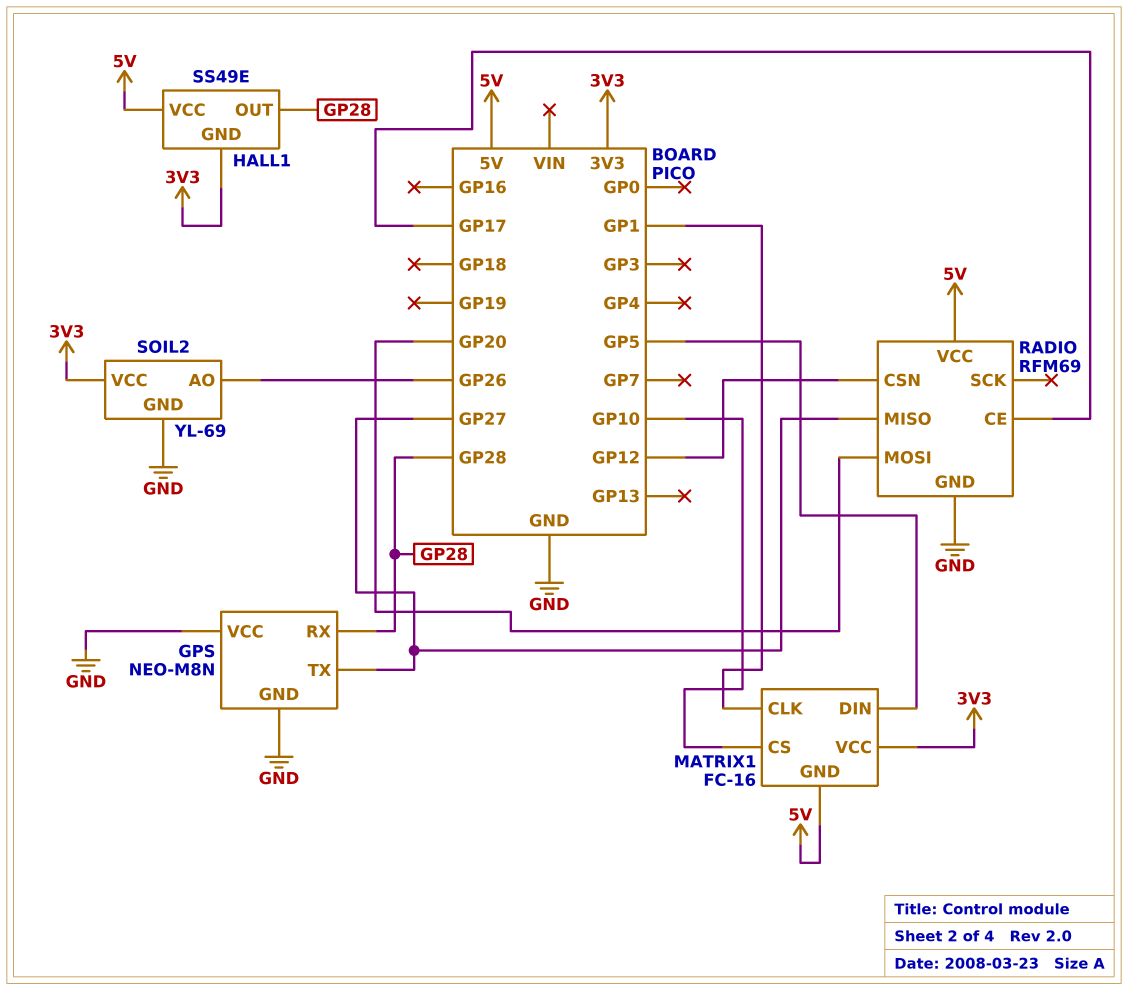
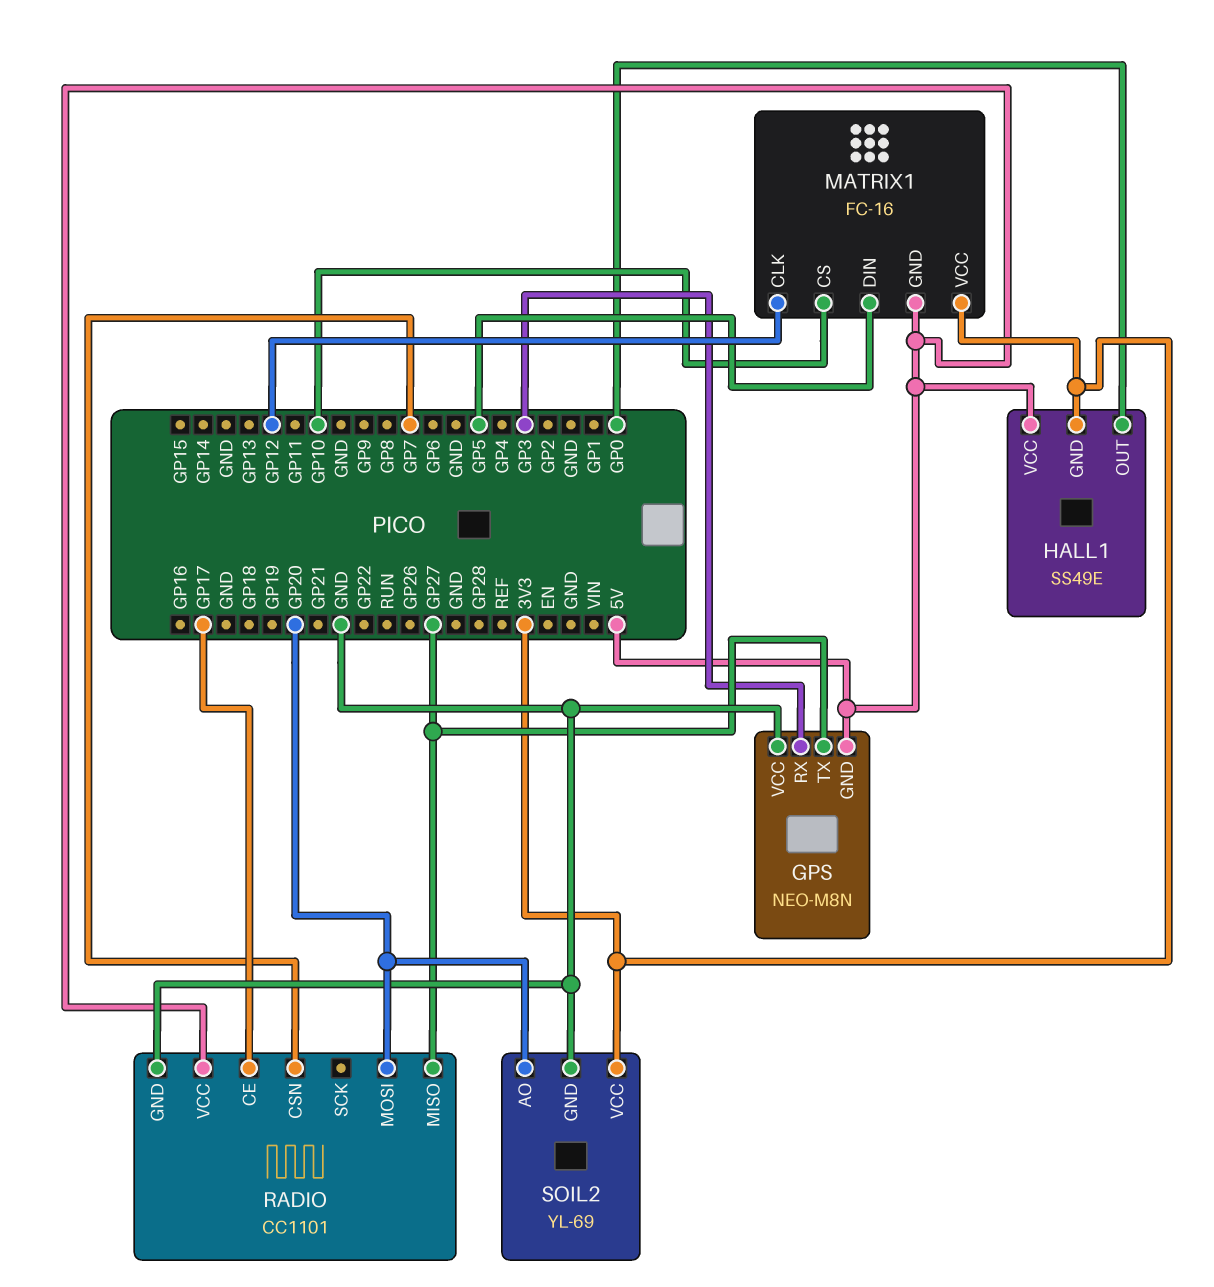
GPS pin GND: GND -> 5V
GPS pin RX: GP28 -> GP3
HALL1 pin OUT: GP28 -> GP0
MATRIX1 pin CLK: GP1 -> GP12
RADIO: RFM69 -> CC1101
RADIO pin CSN: GP12 -> GP7
SOIL2 pin AO: GP26 -> GP20

